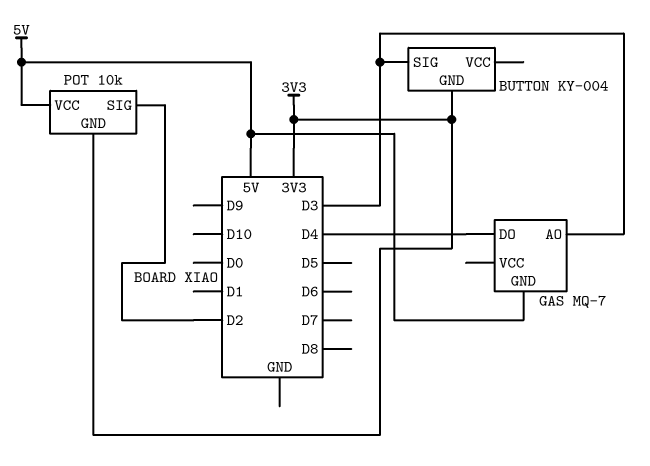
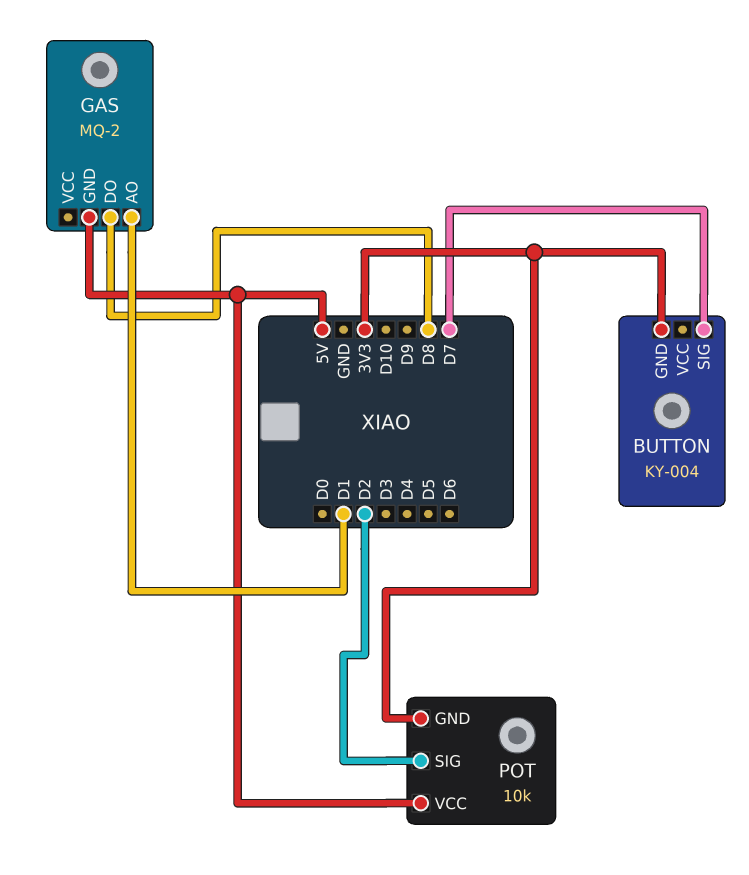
BUTTON pin SIG: D3 -> D7
GAS: MQ-7 -> MQ-2
GAS pin AO: D3 -> D1
GAS pin DO: D4 -> D8

